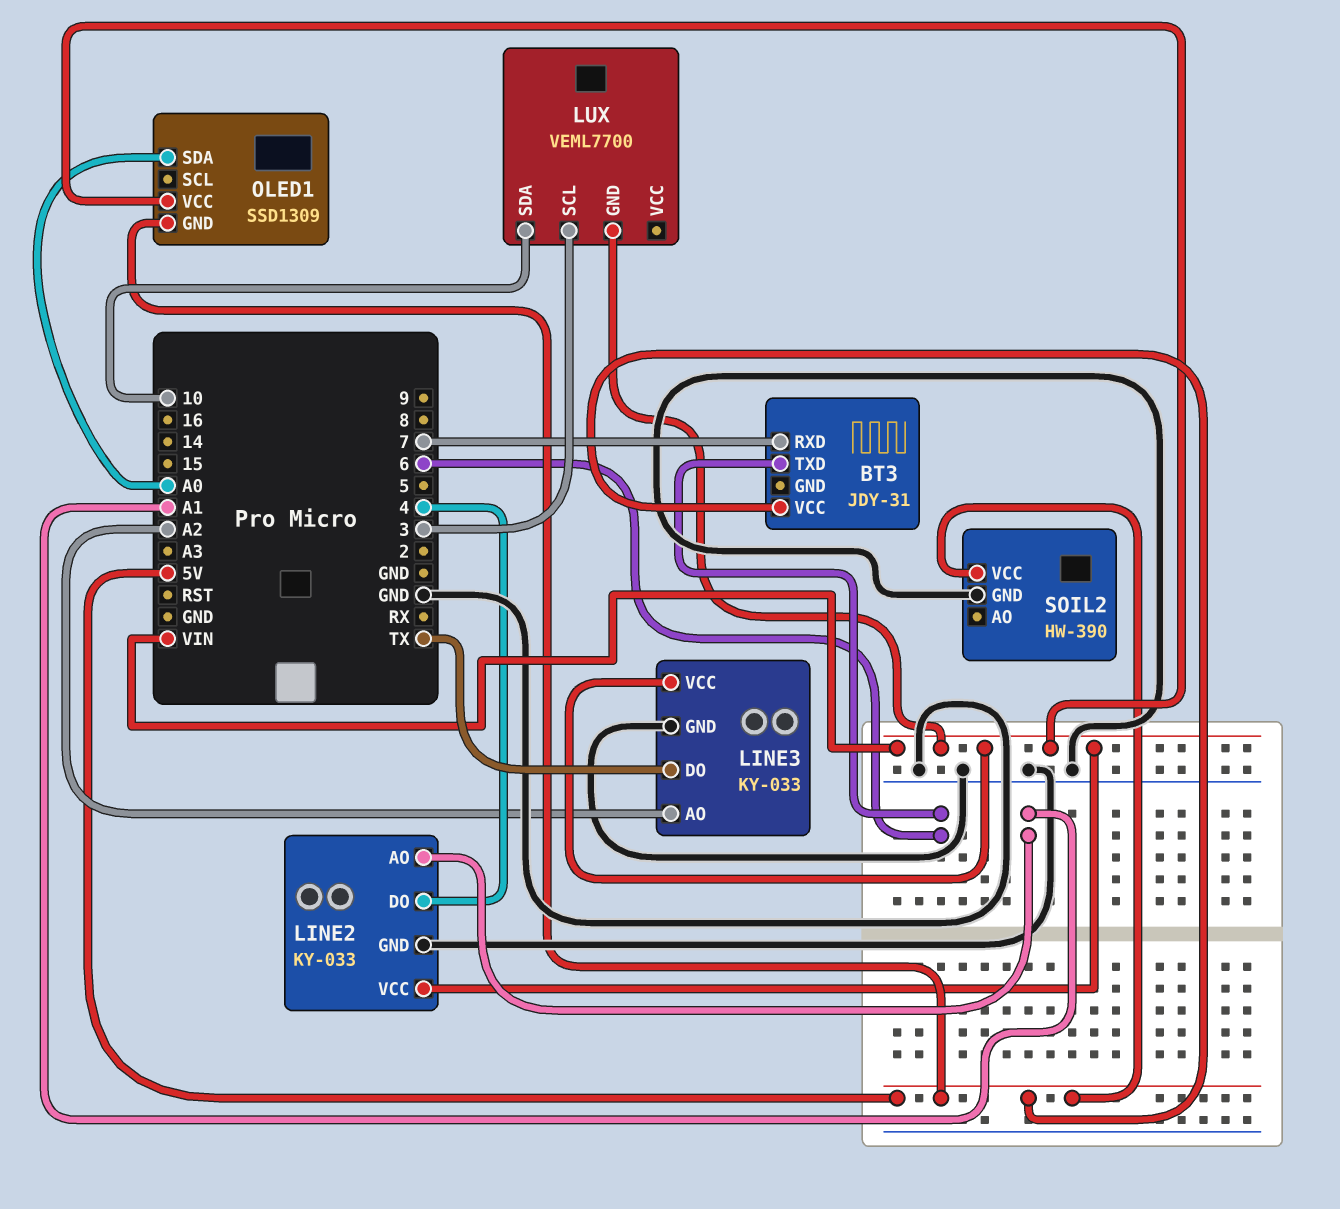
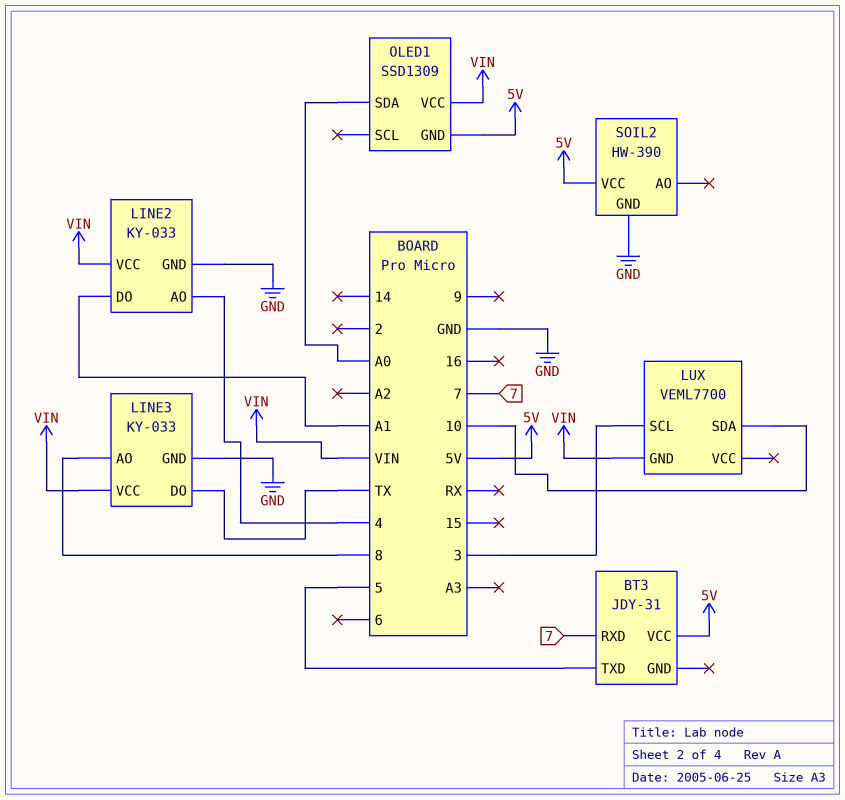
BT3 pin TXD: 6 -> 5
LINE2 pin AO: A1 -> 4
LINE2 pin DO: 4 -> A1
LINE3 pin AO: A2 -> 8

